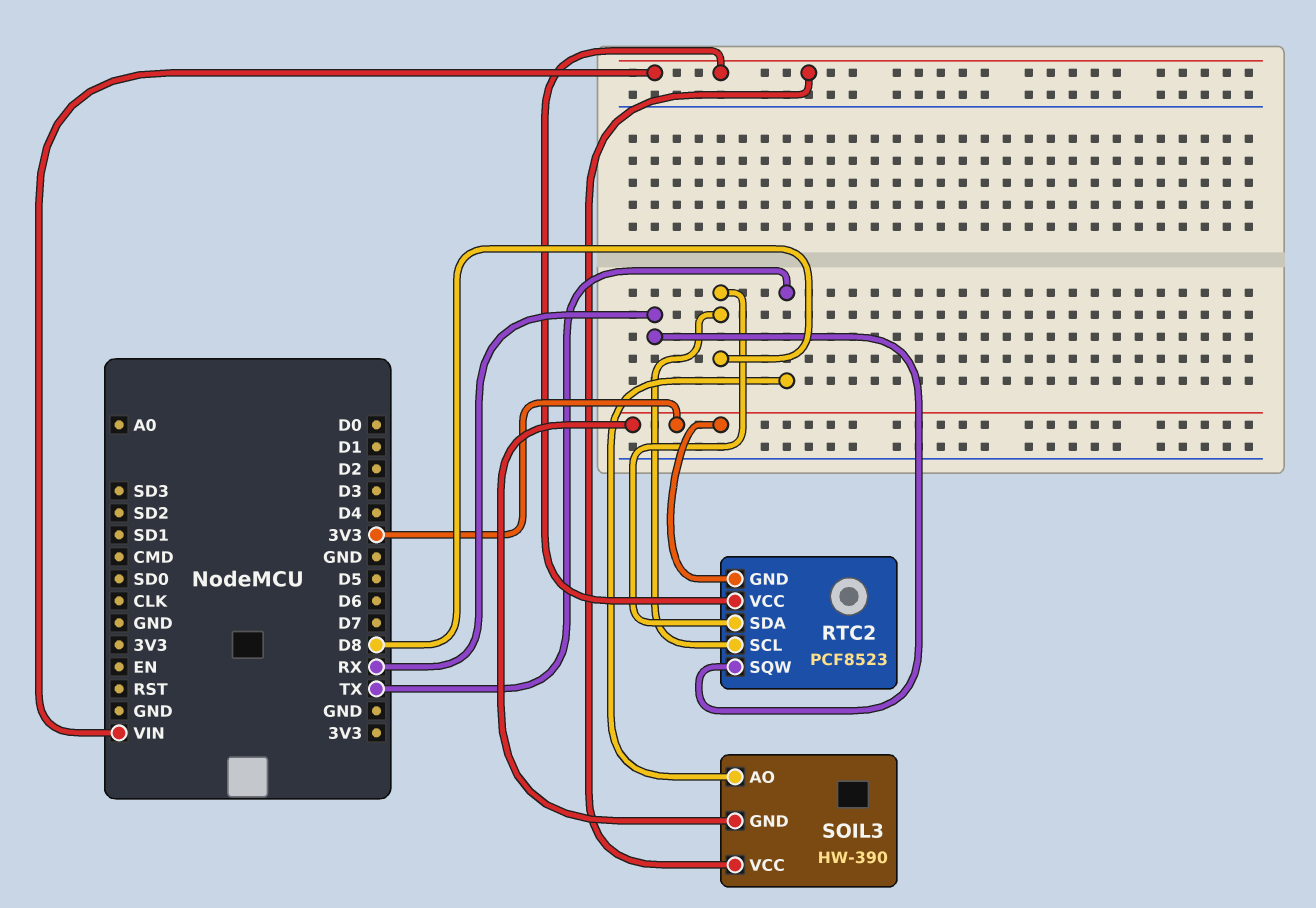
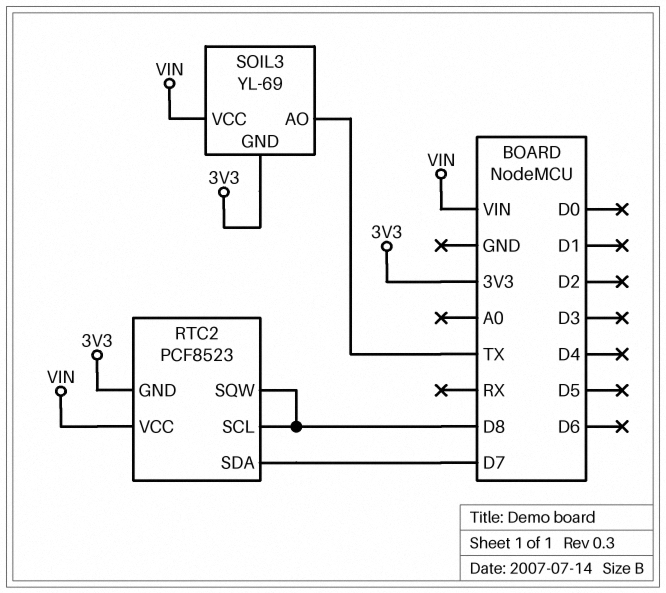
RTC2 pin SDA: D8 -> D7
RTC2 pin SQW: RX -> D8
SOIL3: HW-390 -> YL-69

